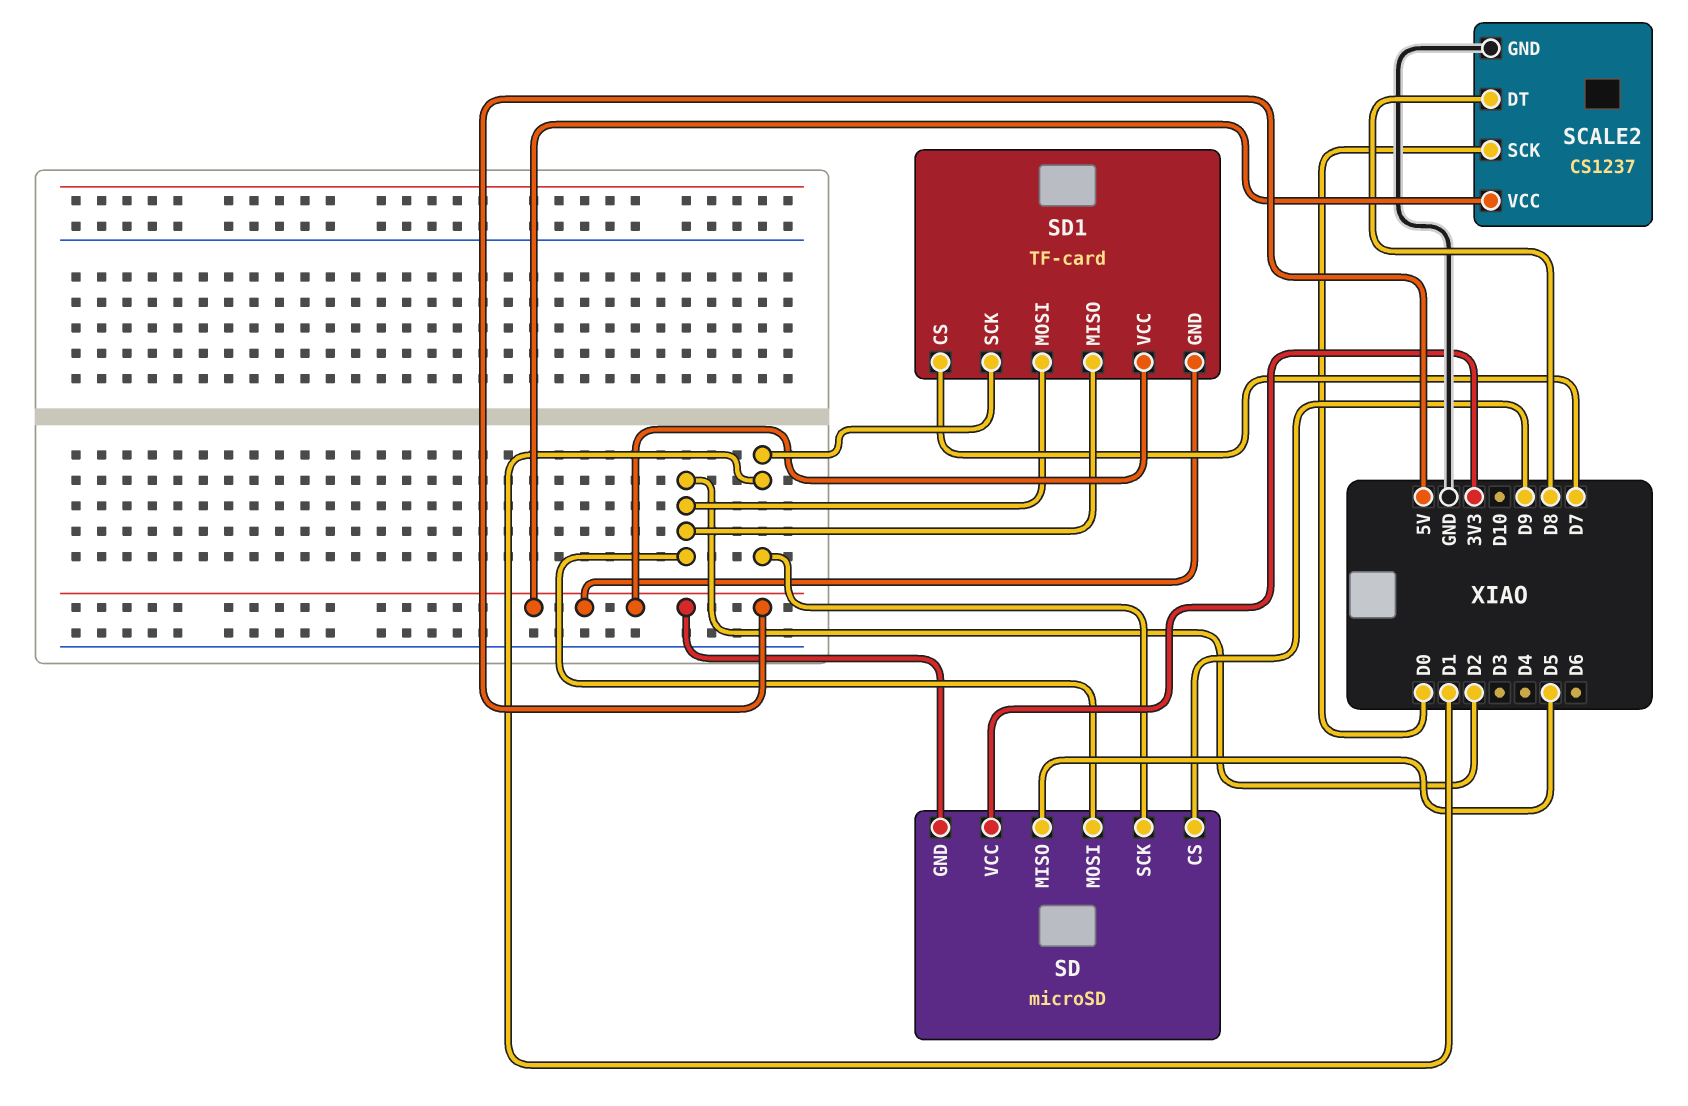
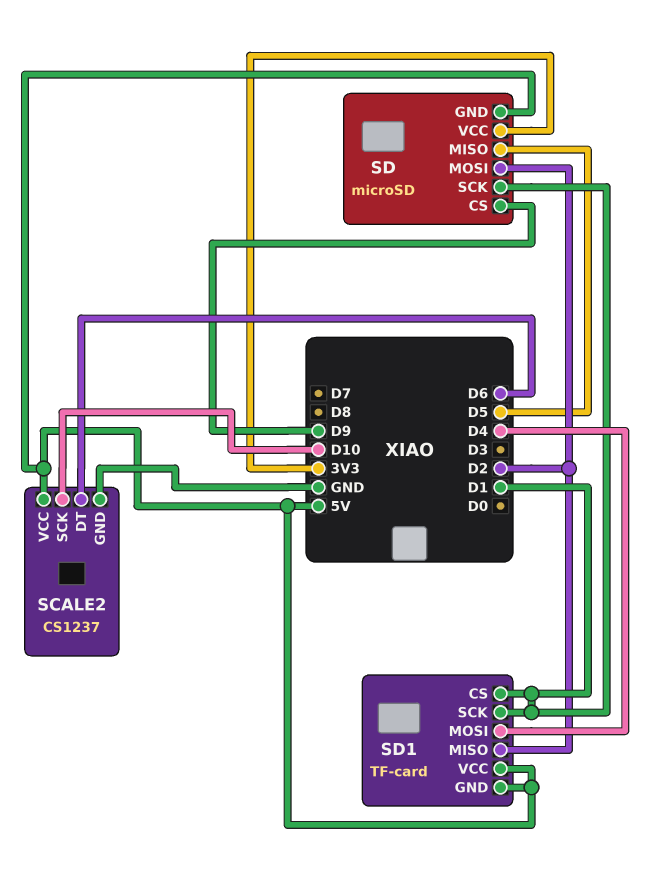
SCALE2 pin DT: D8 -> D6
SCALE2 pin SCK: D0 -> D10
SD1 pin CS: D7 -> D1
SD1 pin MOSI: D2 -> D4

